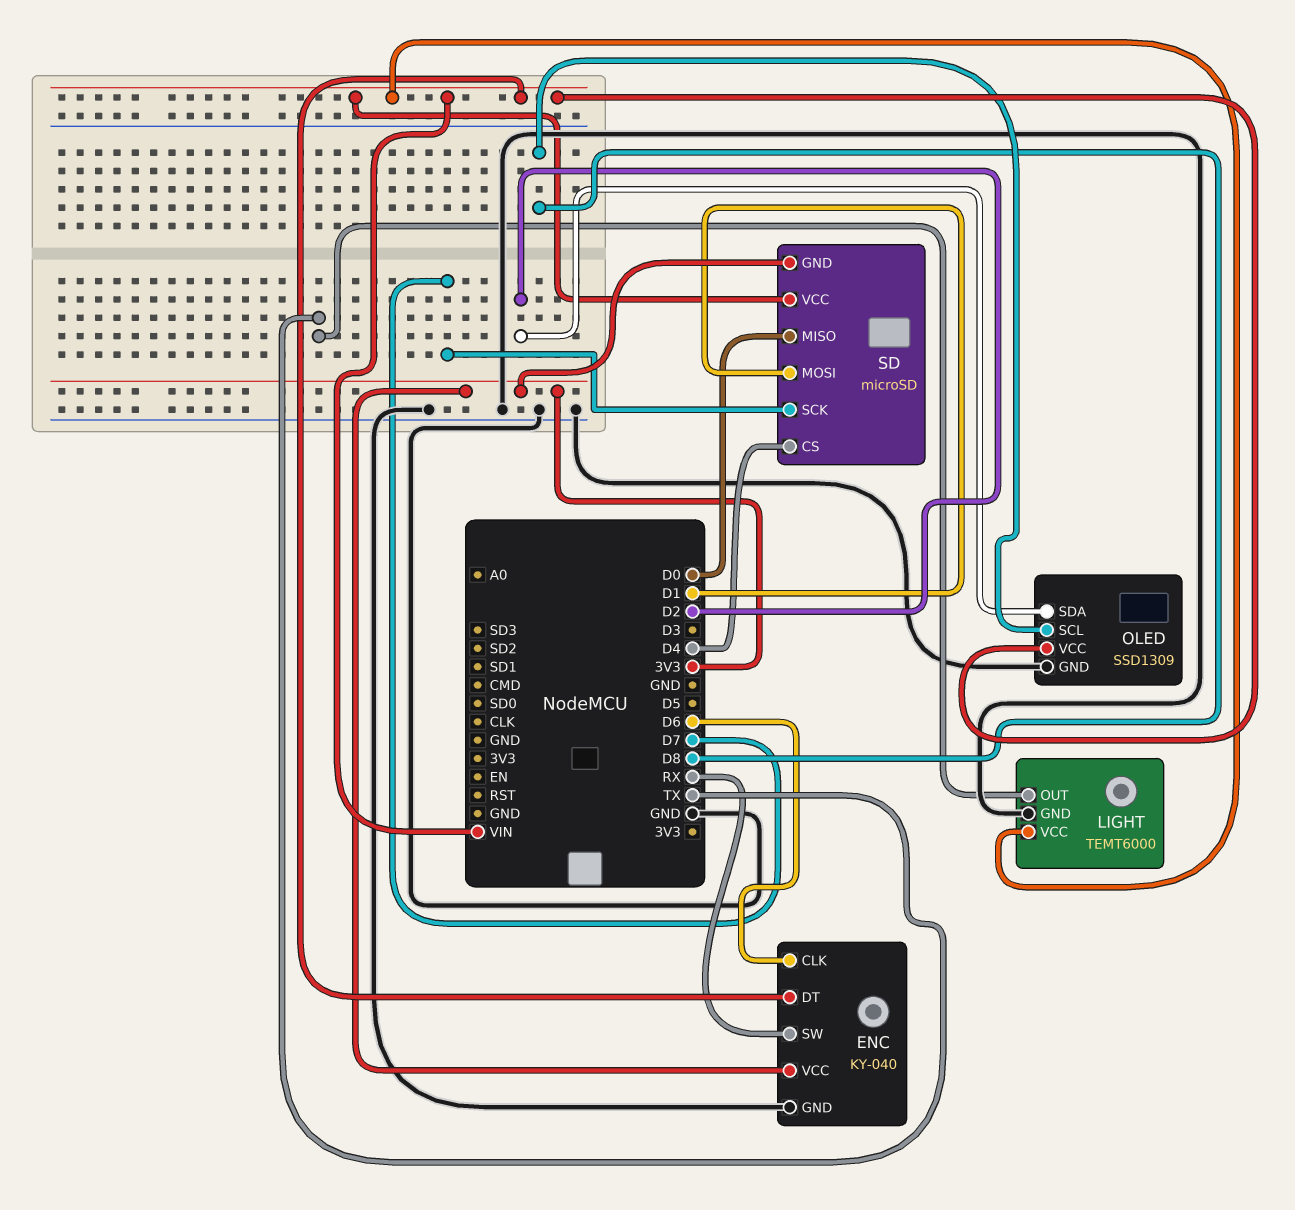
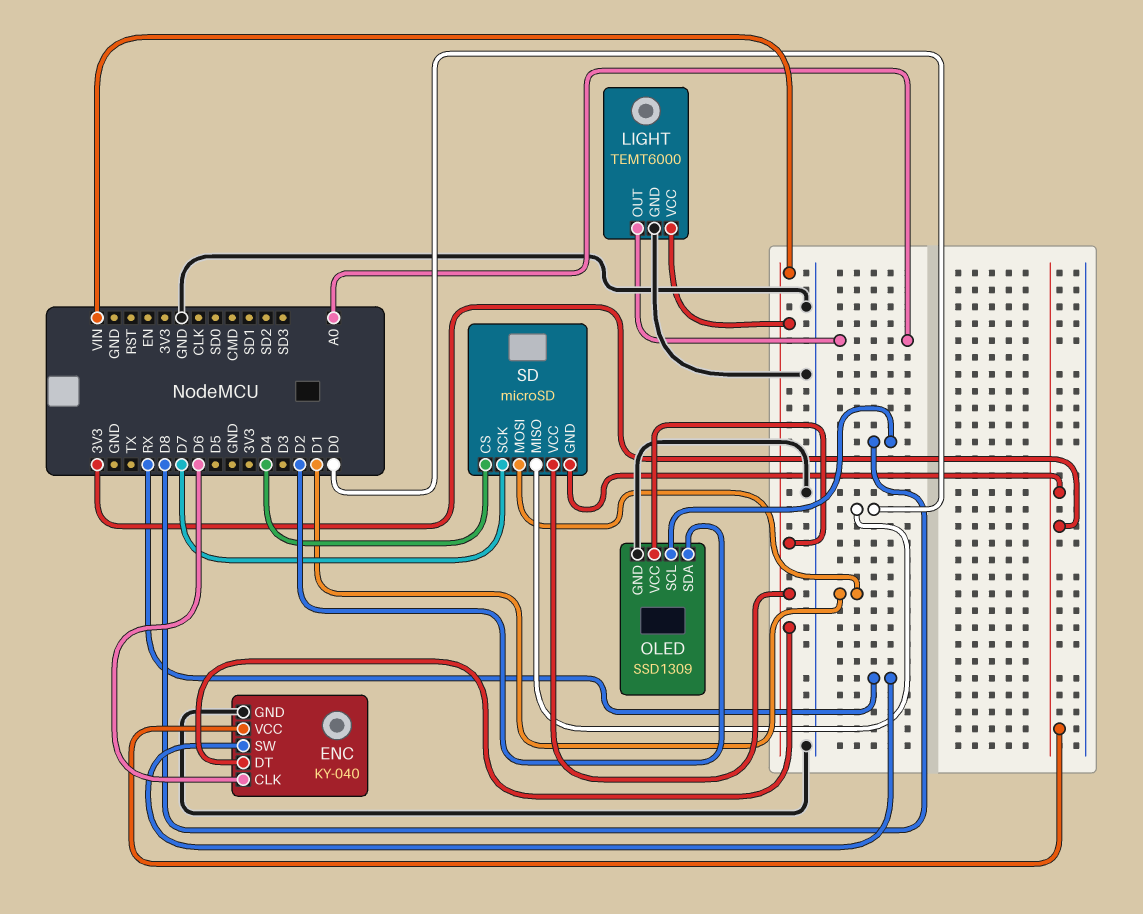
LIGHT pin OUT: TX -> A0

